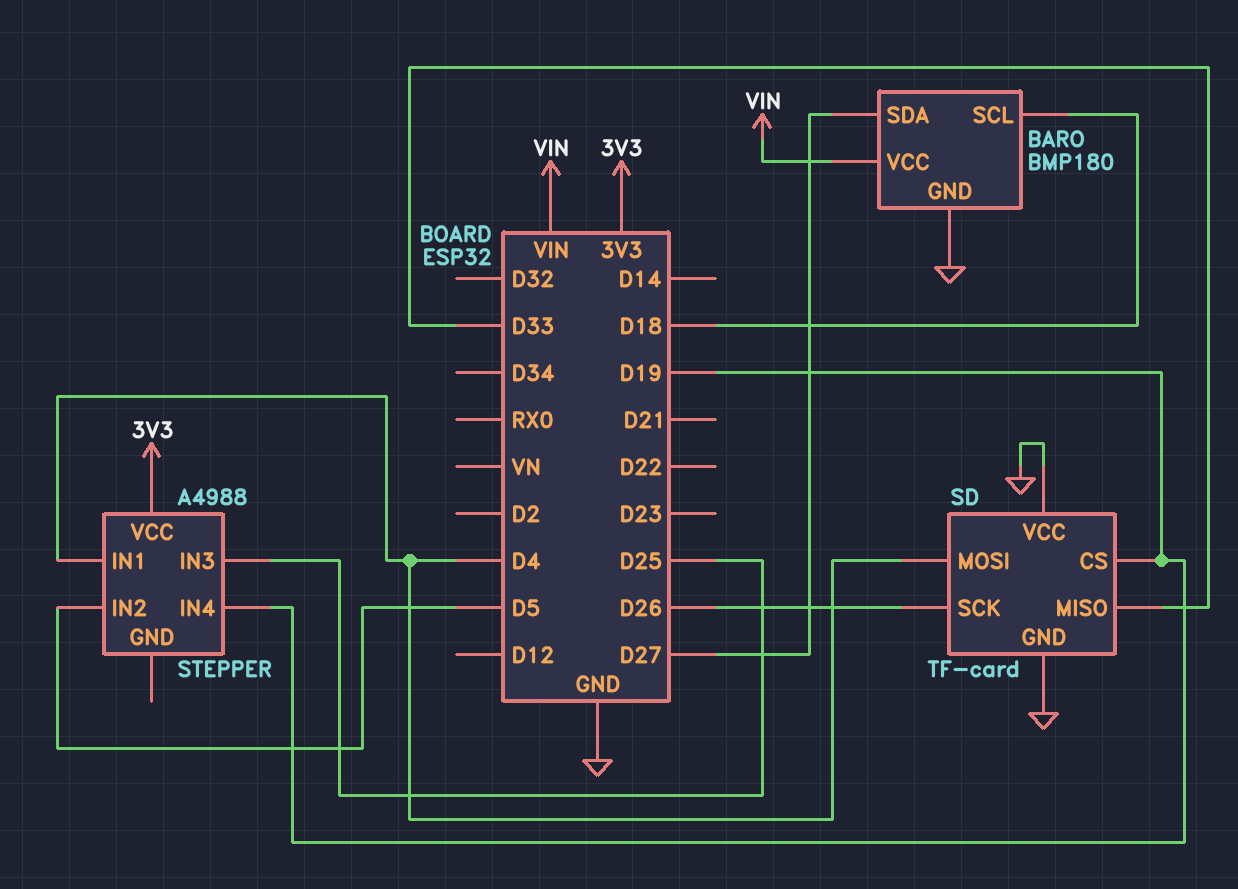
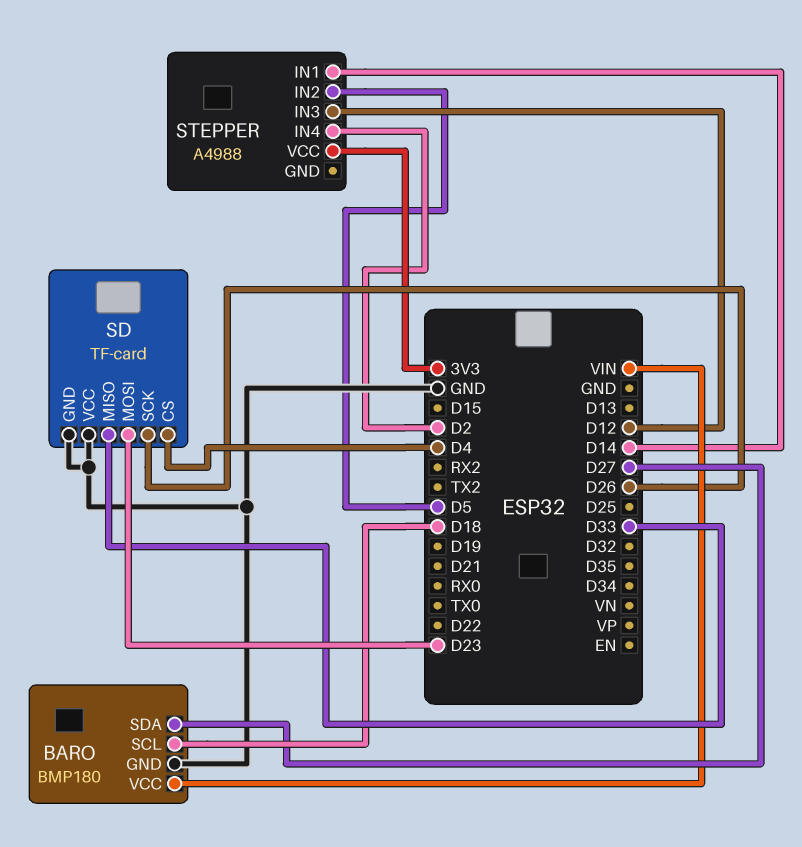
SD pin CS: D19 -> D4
SD pin MOSI: D4 -> D23
STEPPER pin IN1: D4 -> D14
STEPPER pin IN3: D25 -> D12
STEPPER pin IN4: D19 -> D2

